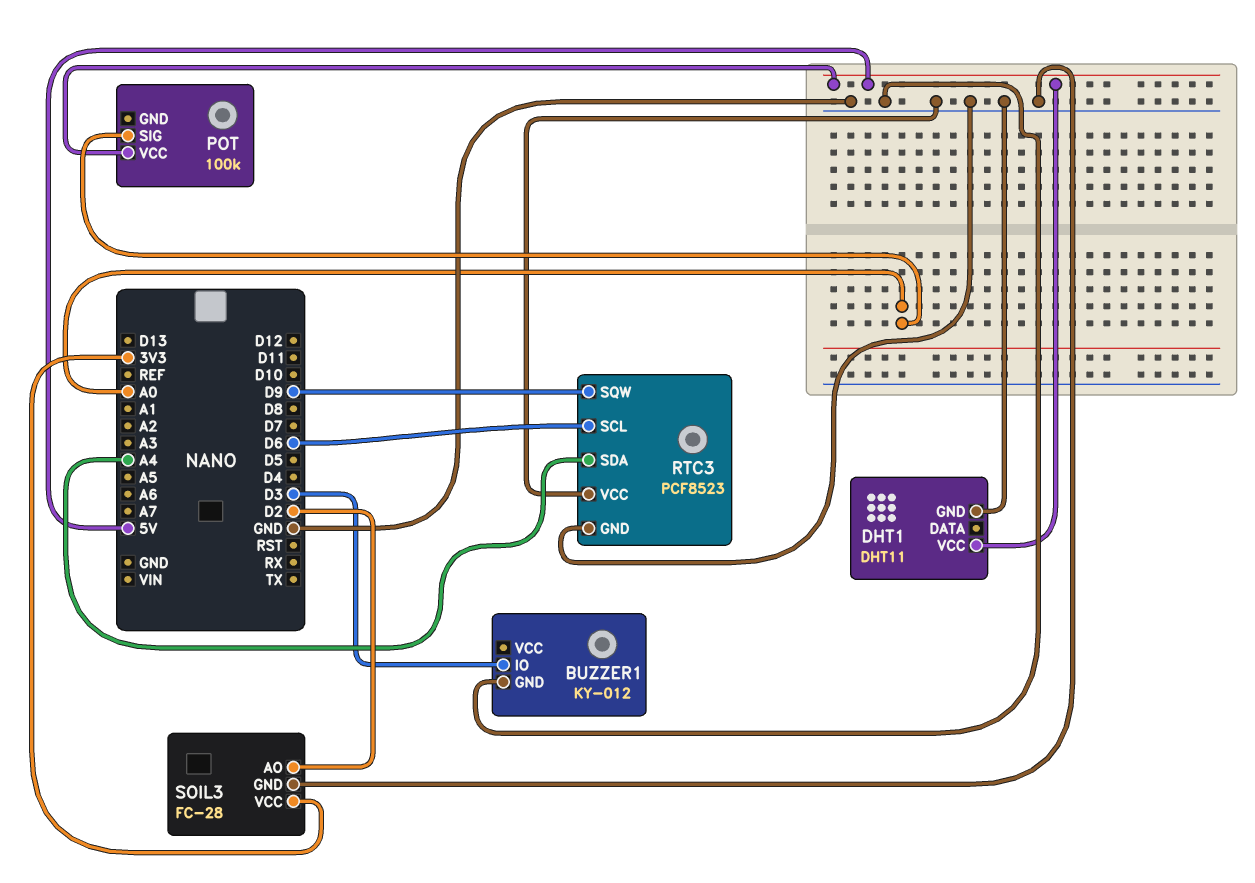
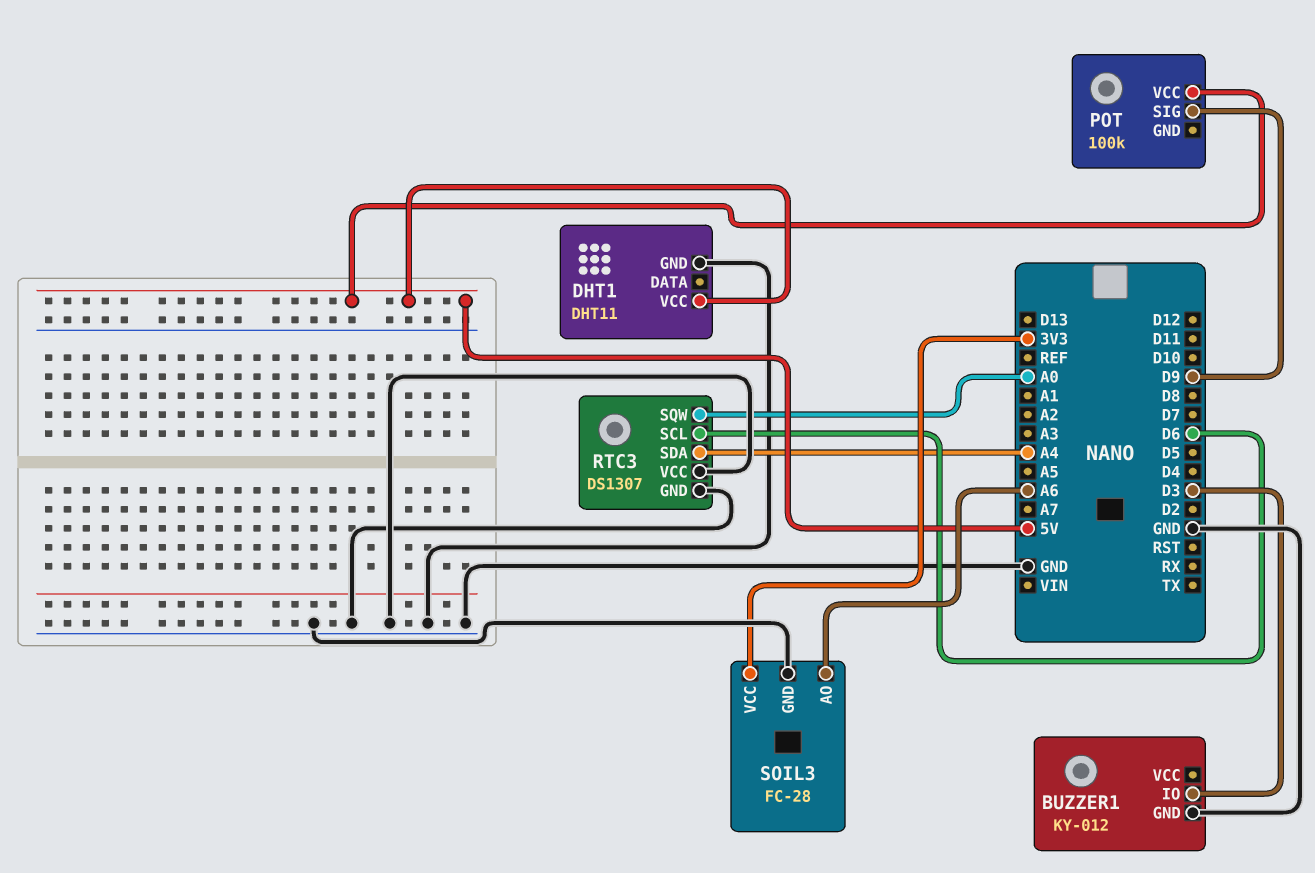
POT pin SIG: A0 -> D9
RTC3: PCF8523 -> DS1307
RTC3 pin SQW: D9 -> A0
SOIL3 pin AO: D2 -> A6

